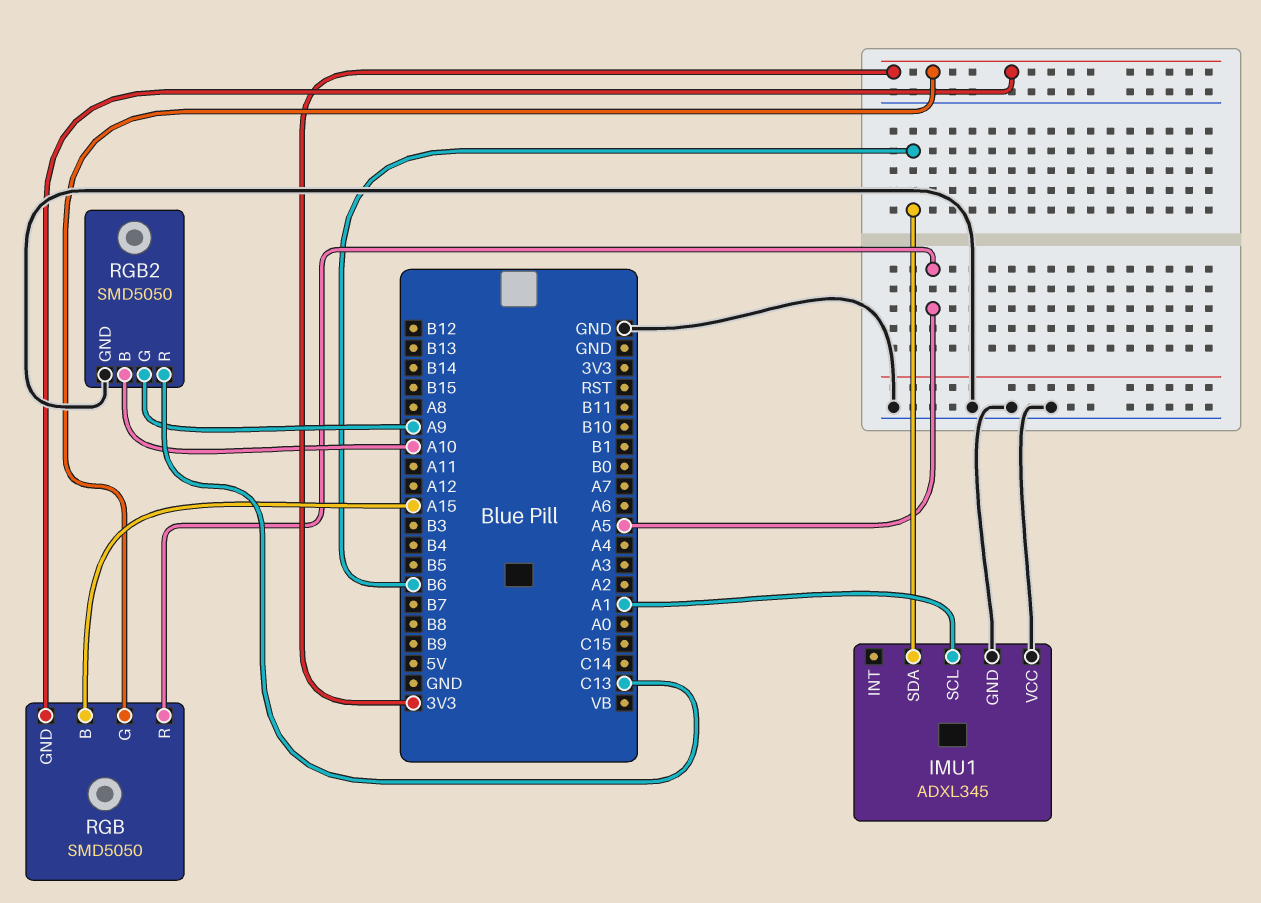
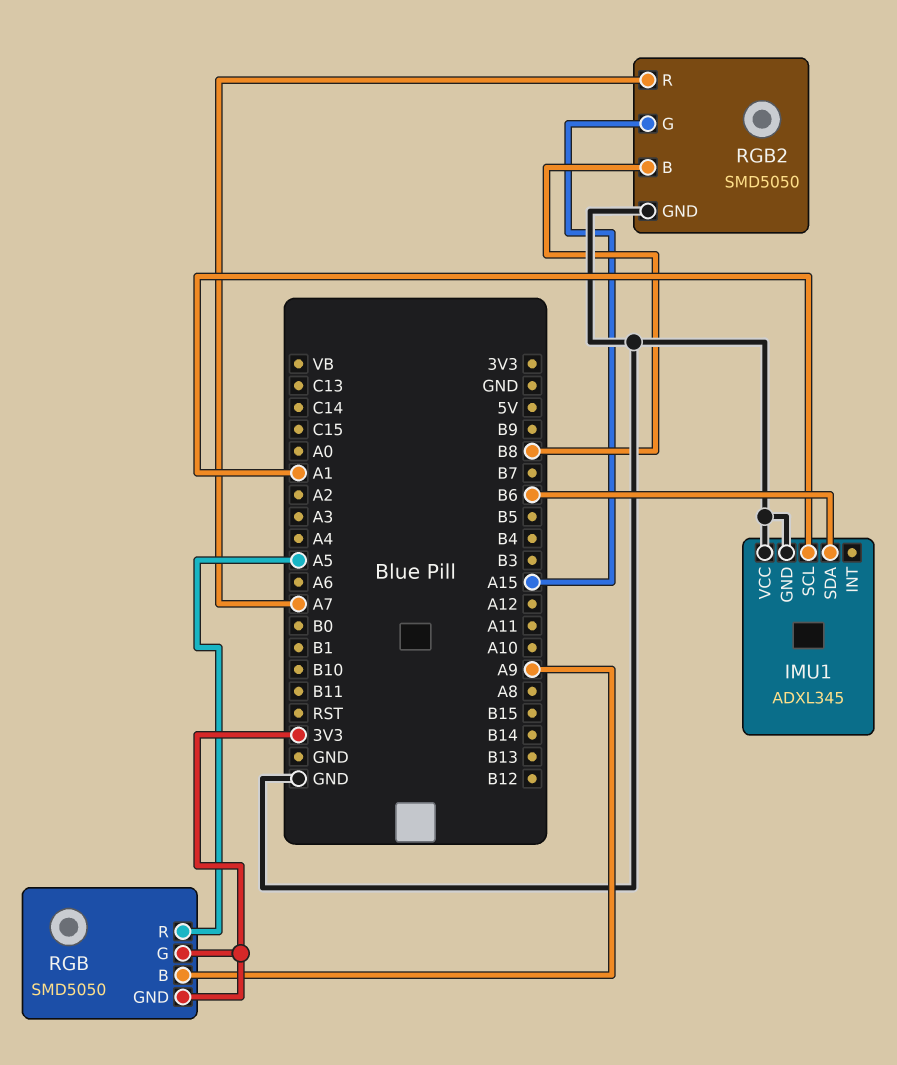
RGB pin B: A15 -> A9
RGB2 pin B: A10 -> B8
RGB2 pin G: A9 -> A15
RGB2 pin R: C13 -> A7

